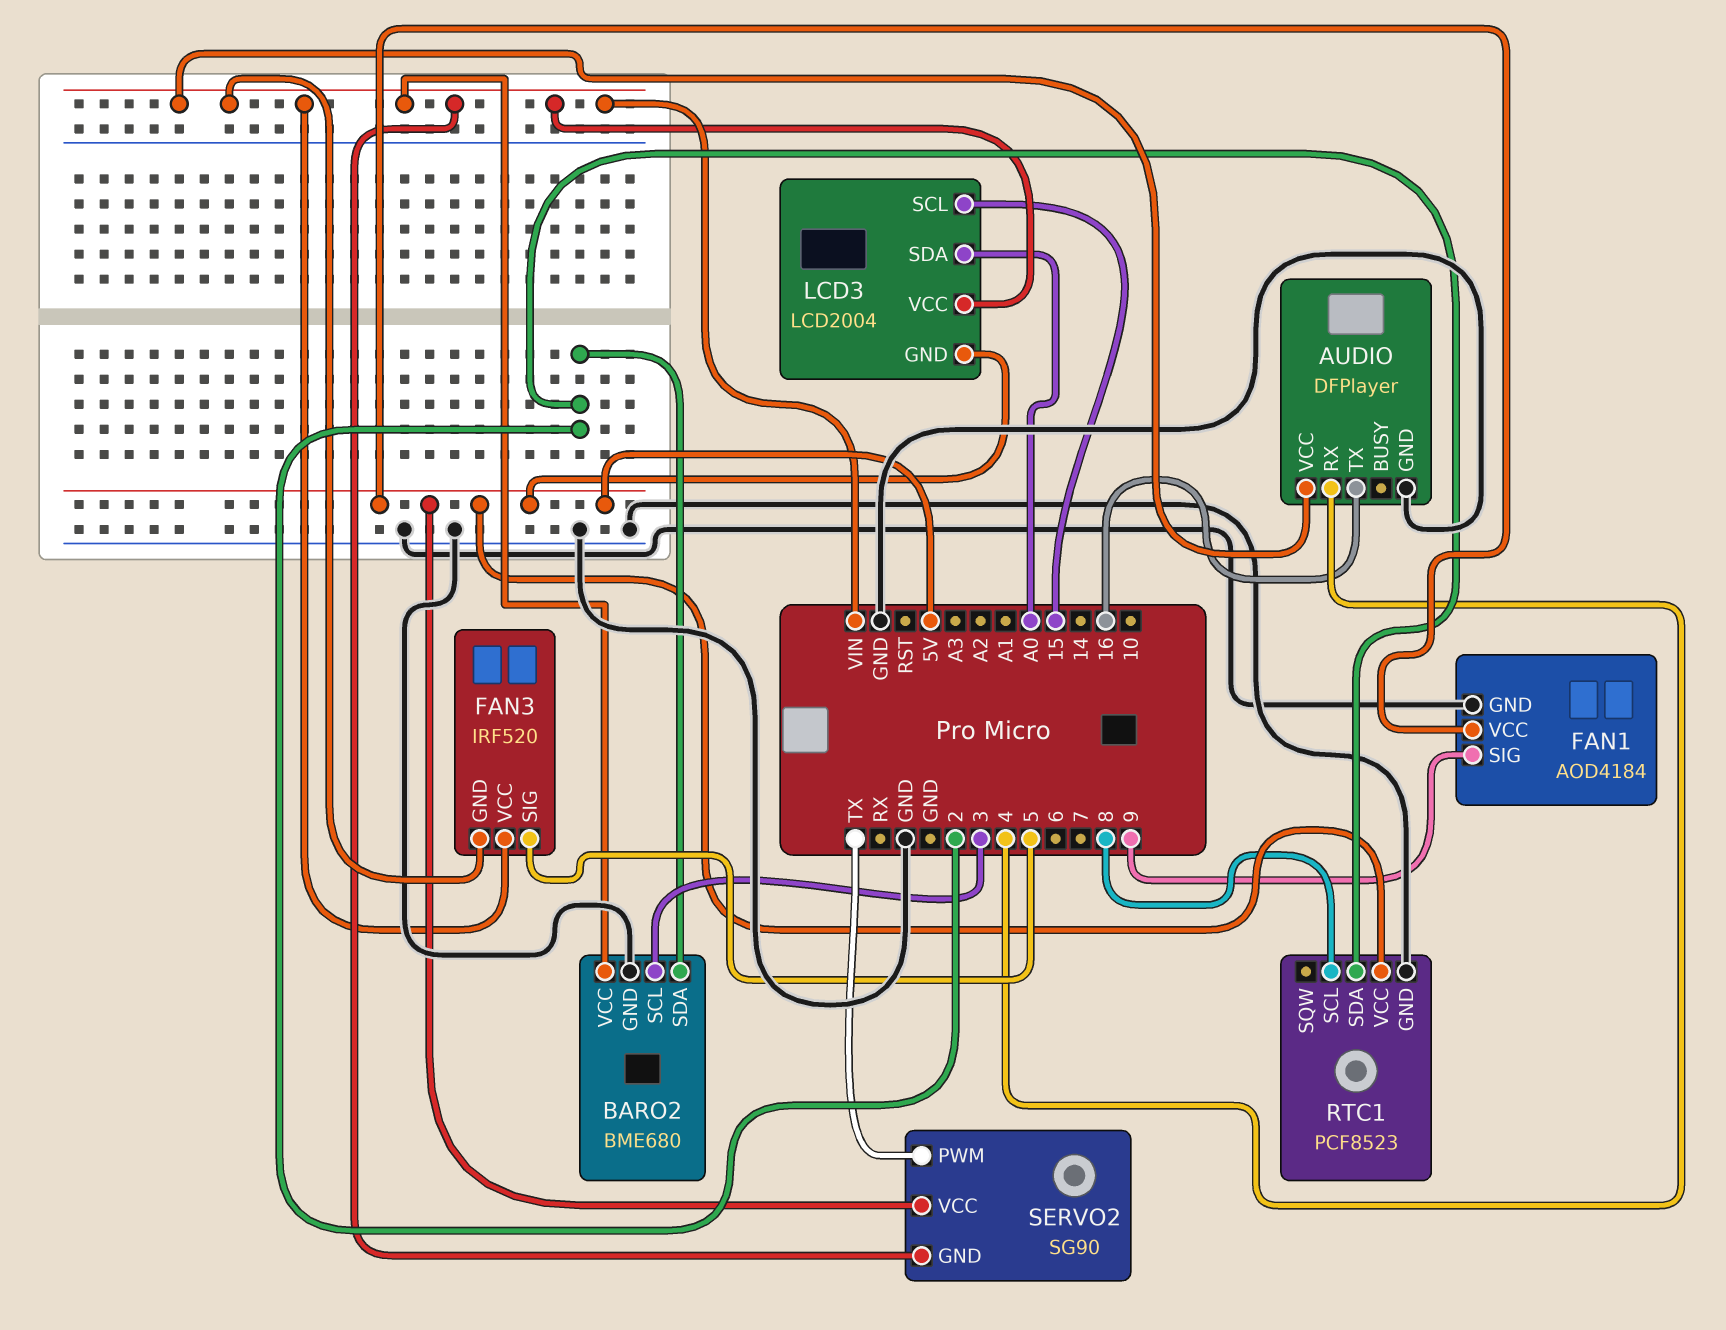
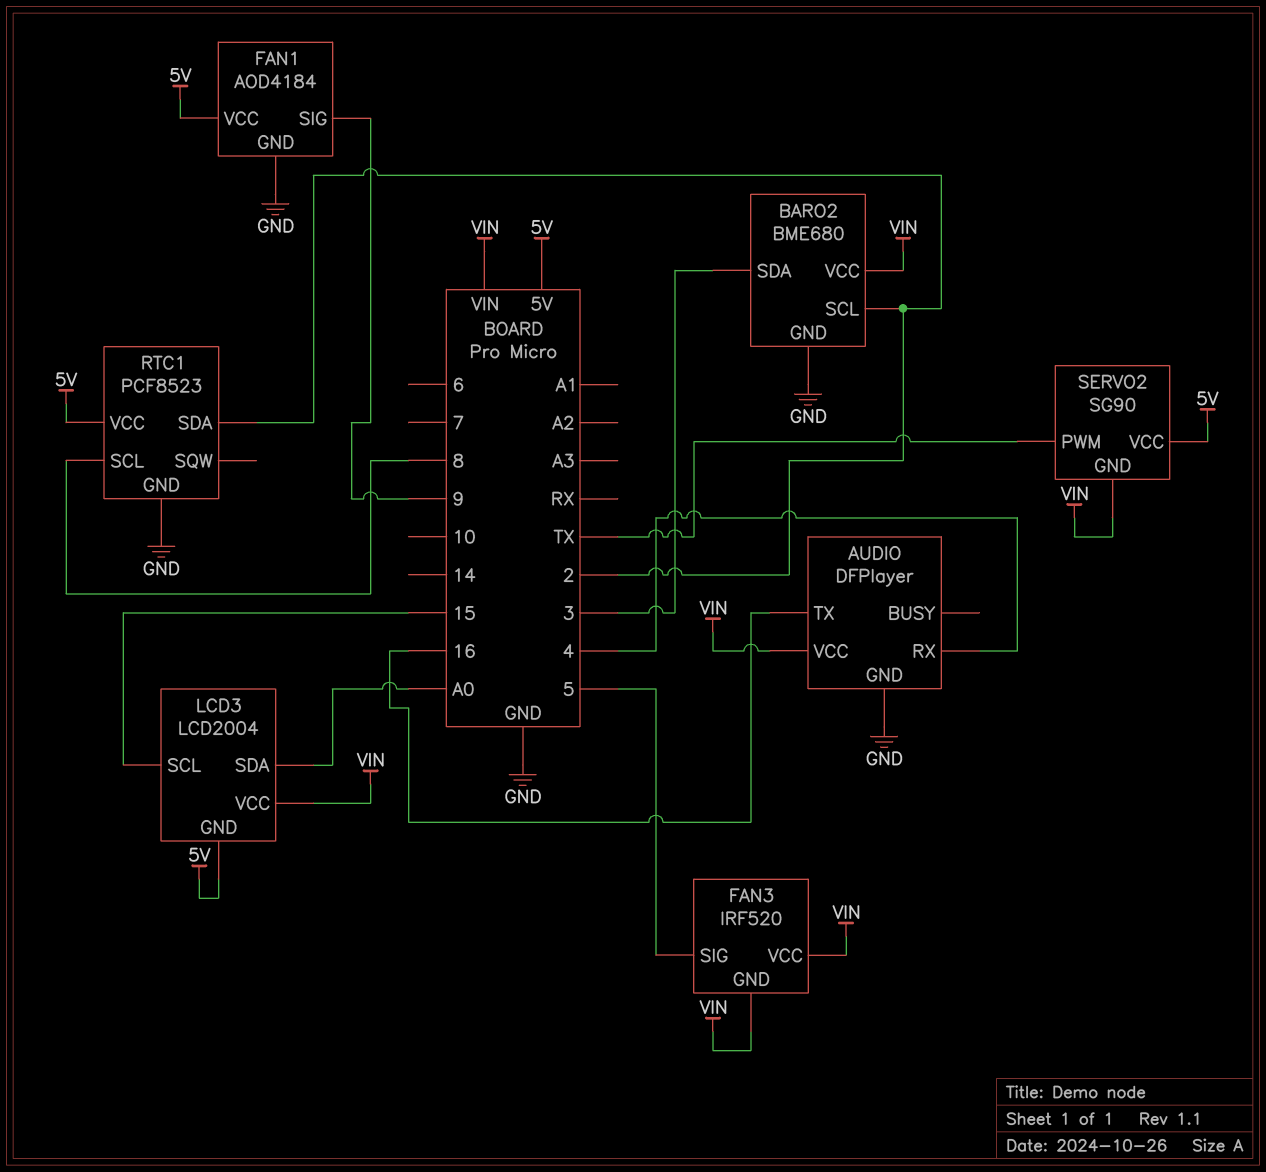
BARO2 pin SCL: 3 -> 2
BARO2 pin SDA: 2 -> 3

